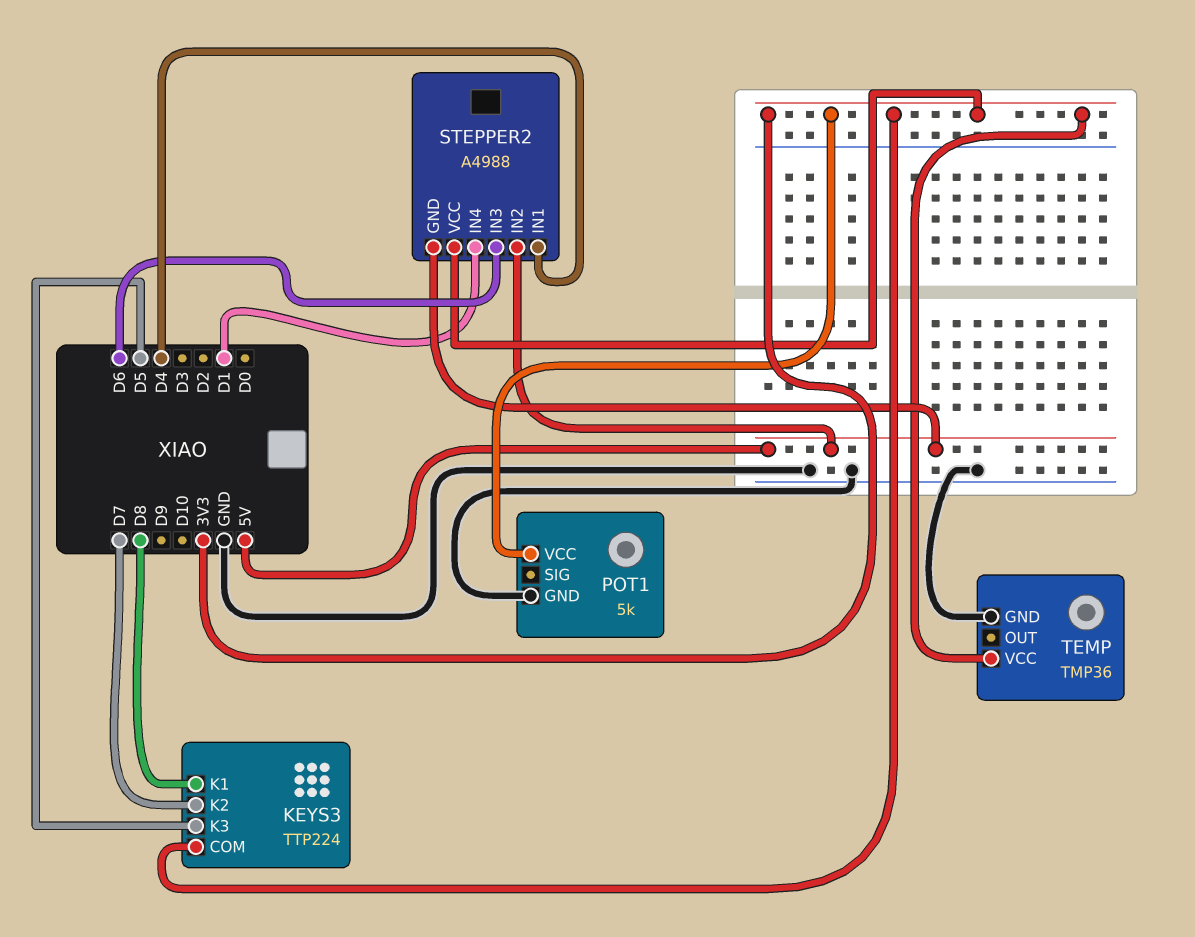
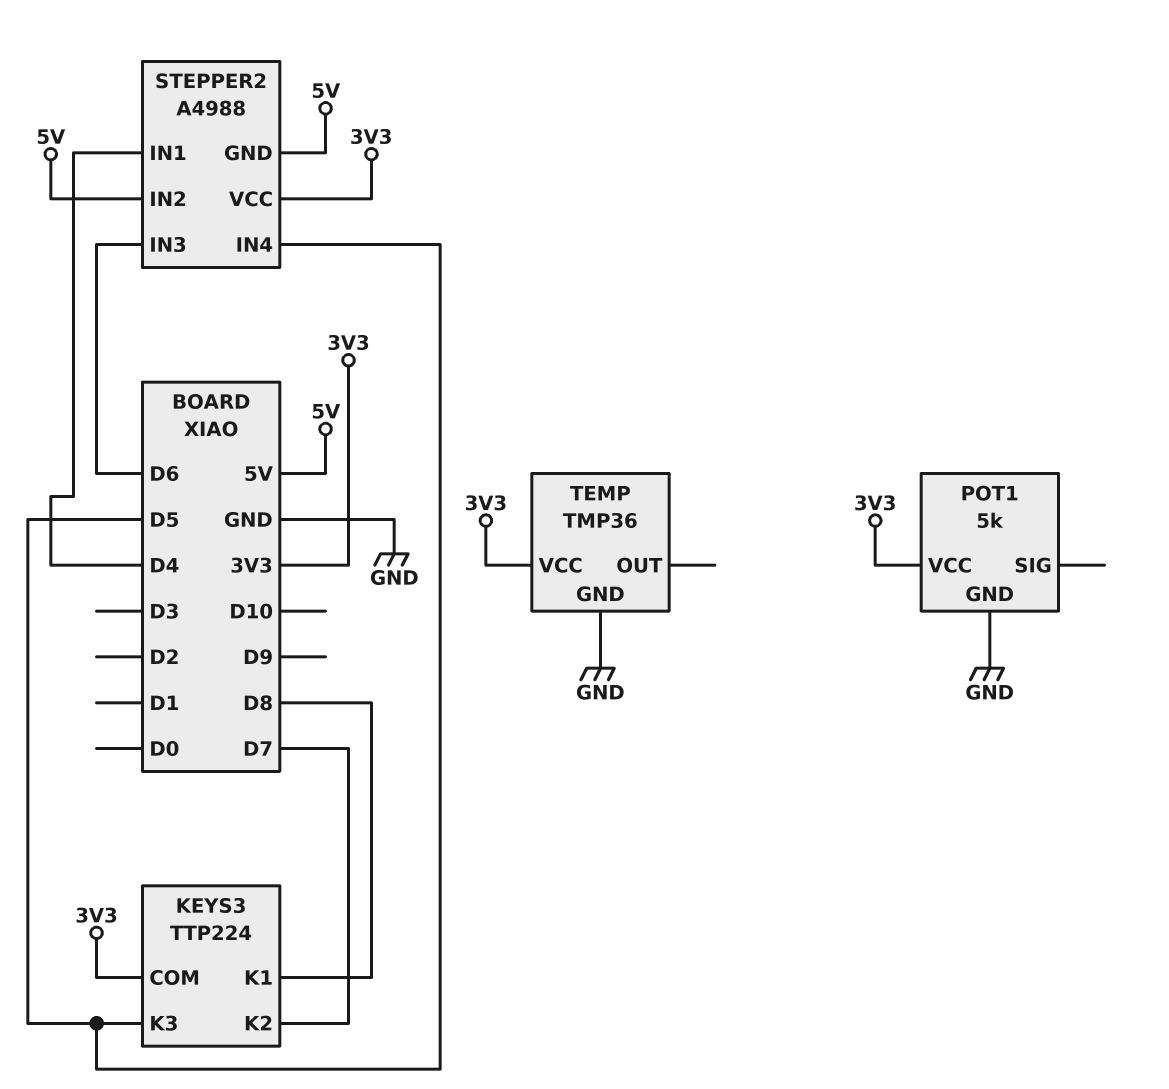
STEPPER2 pin IN4: D1 -> D5

